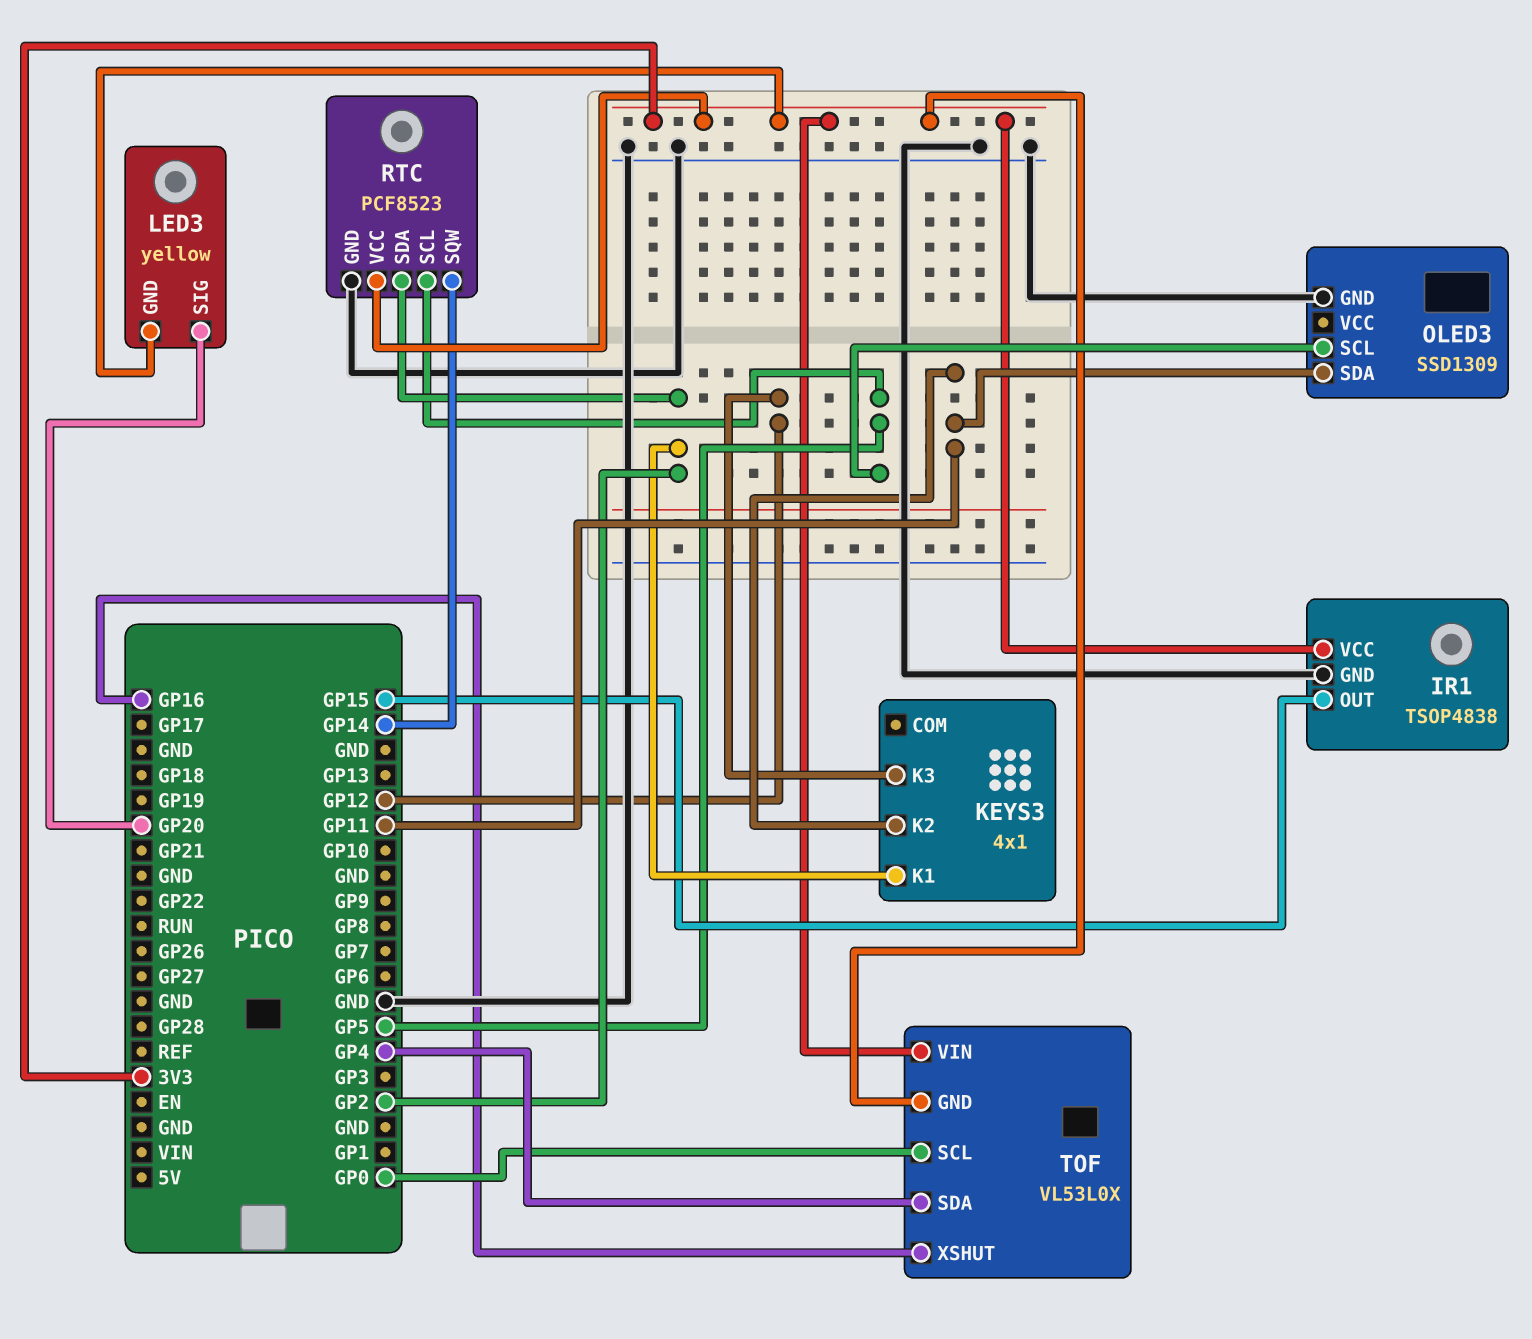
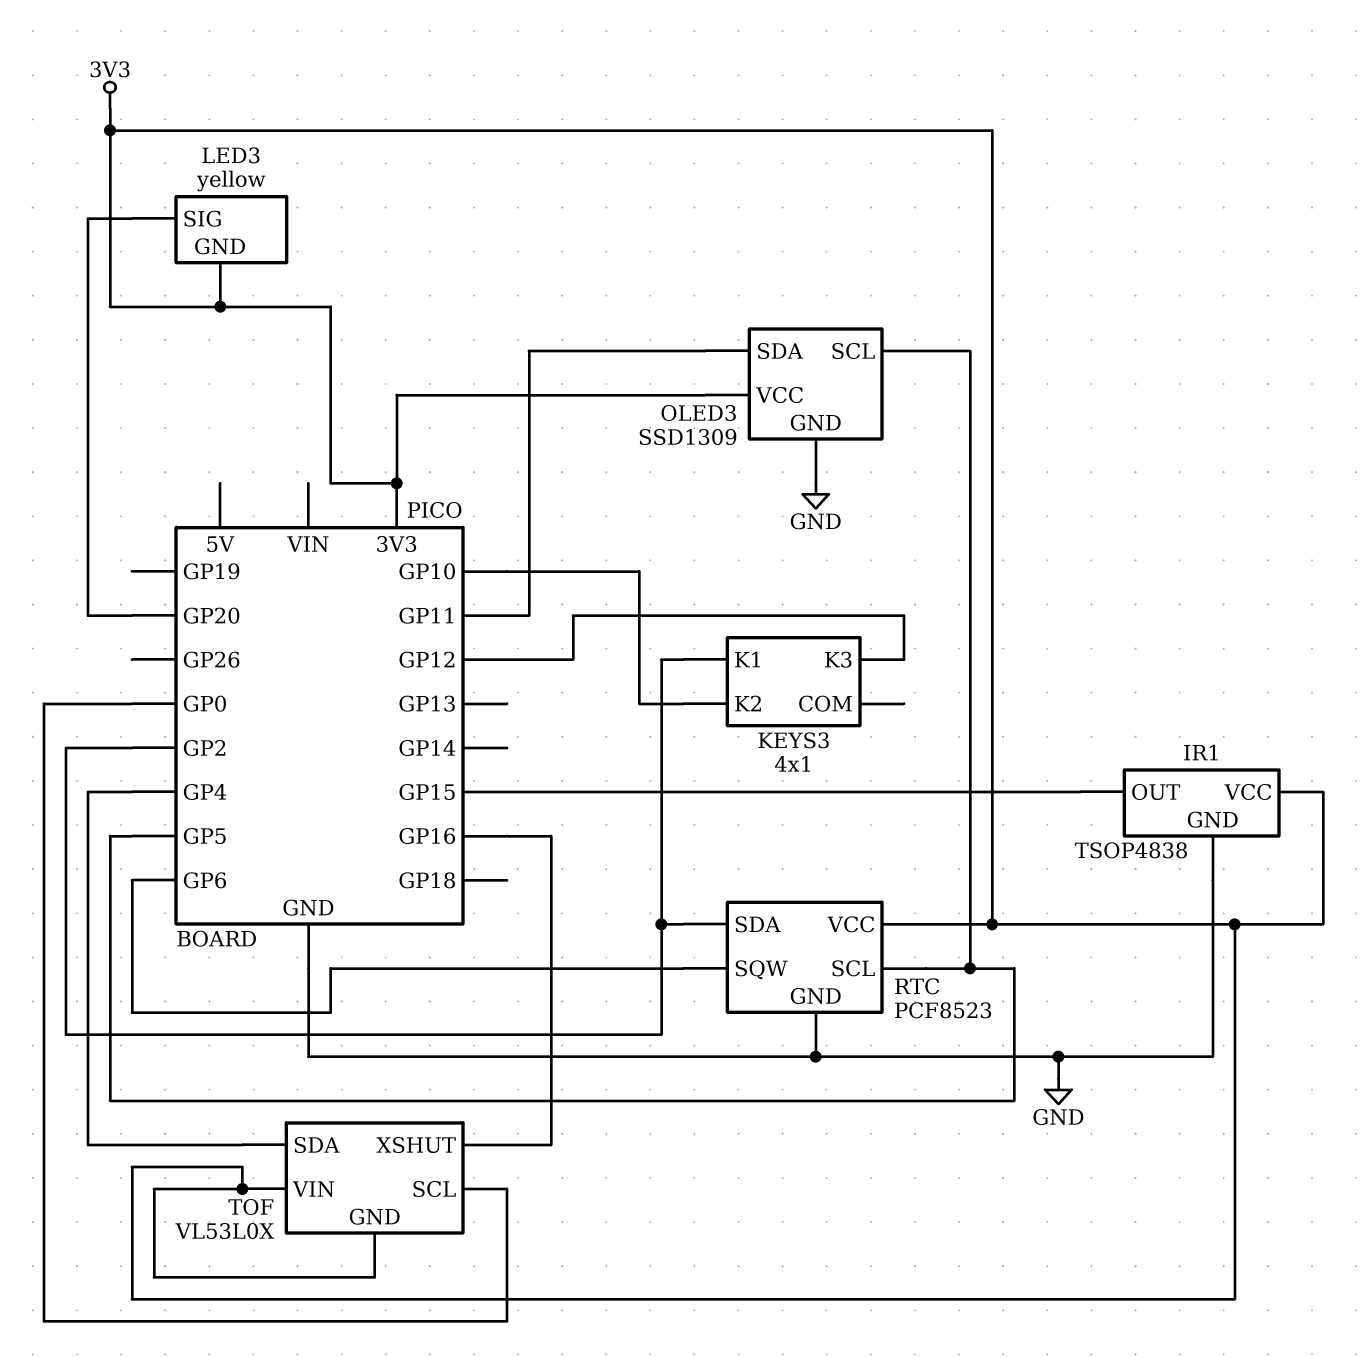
KEYS3 pin K2: GP11 -> GP10
OLED3 pin VCC: none -> 3V3
RTC pin SQW: GP14 -> GP6

